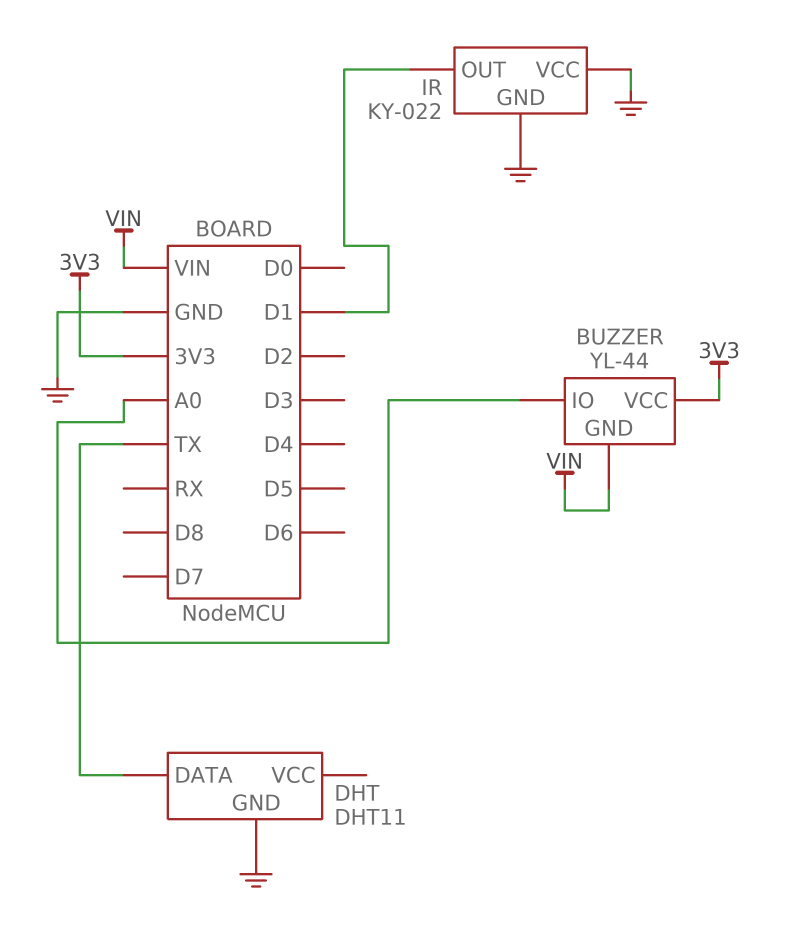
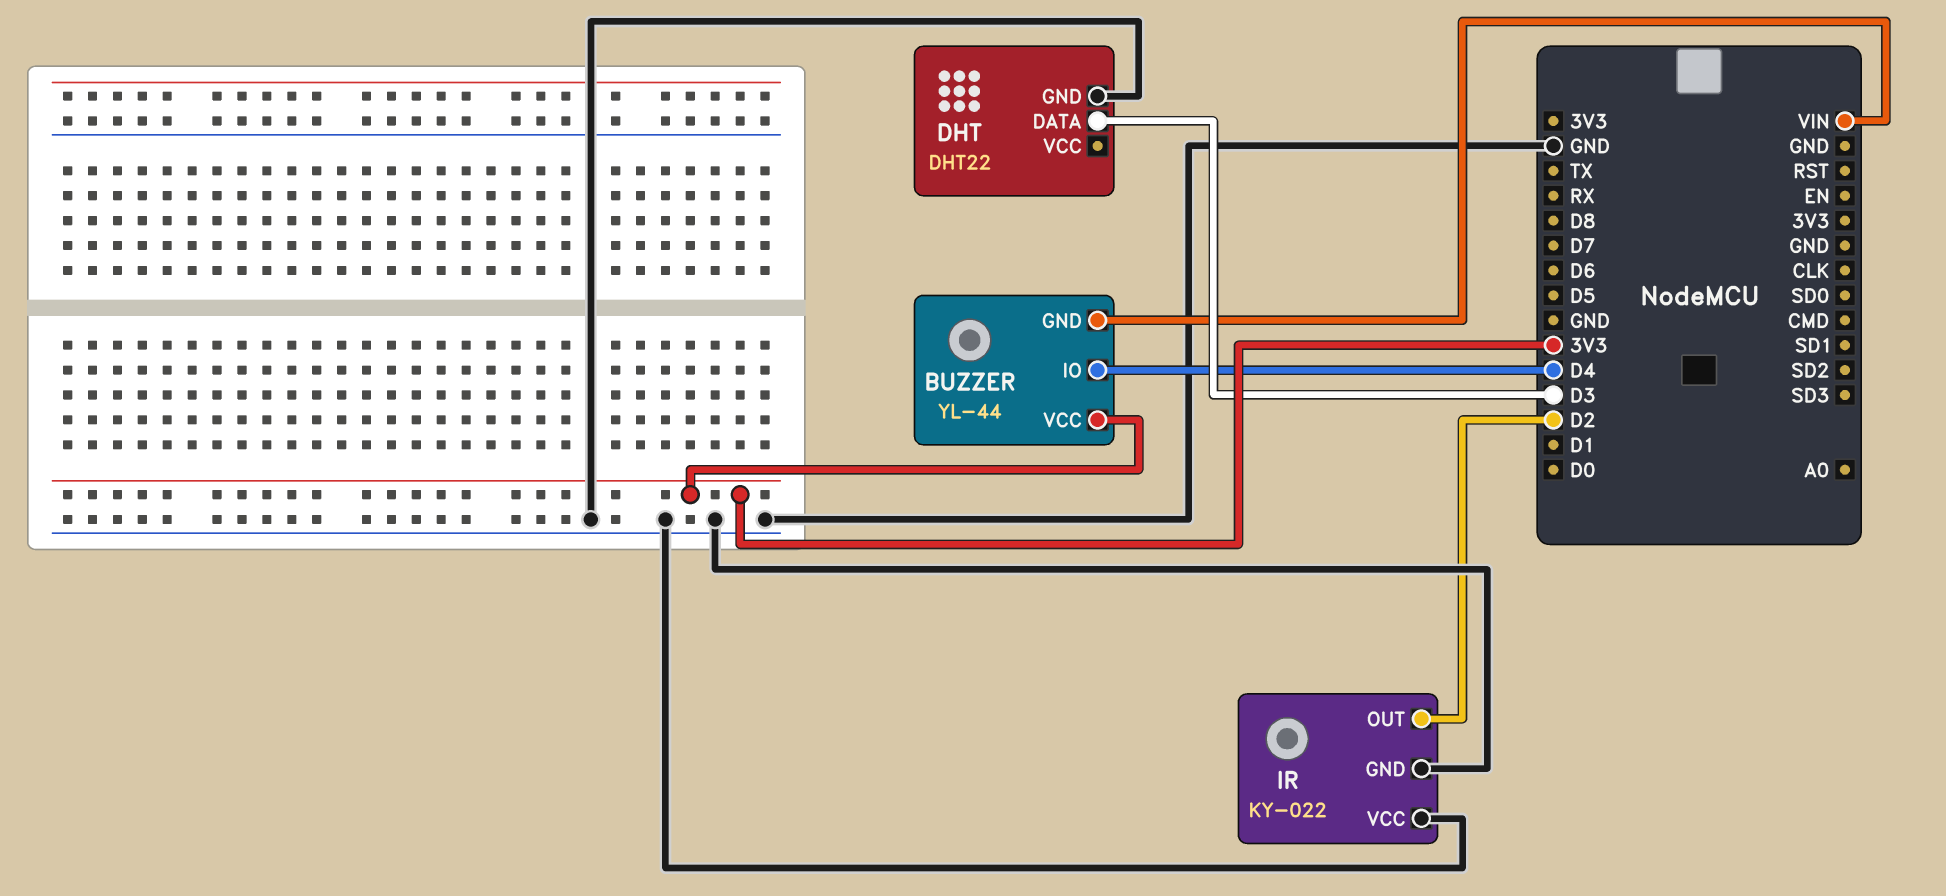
BUZZER pin IO: A0 -> D4
DHT: DHT11 -> DHT22
DHT pin DATA: TX -> D3
IR pin OUT: D1 -> D2

